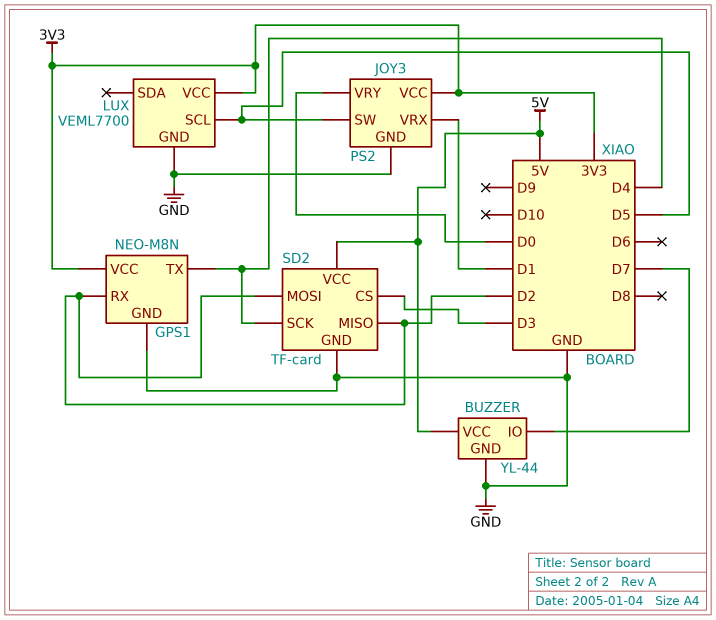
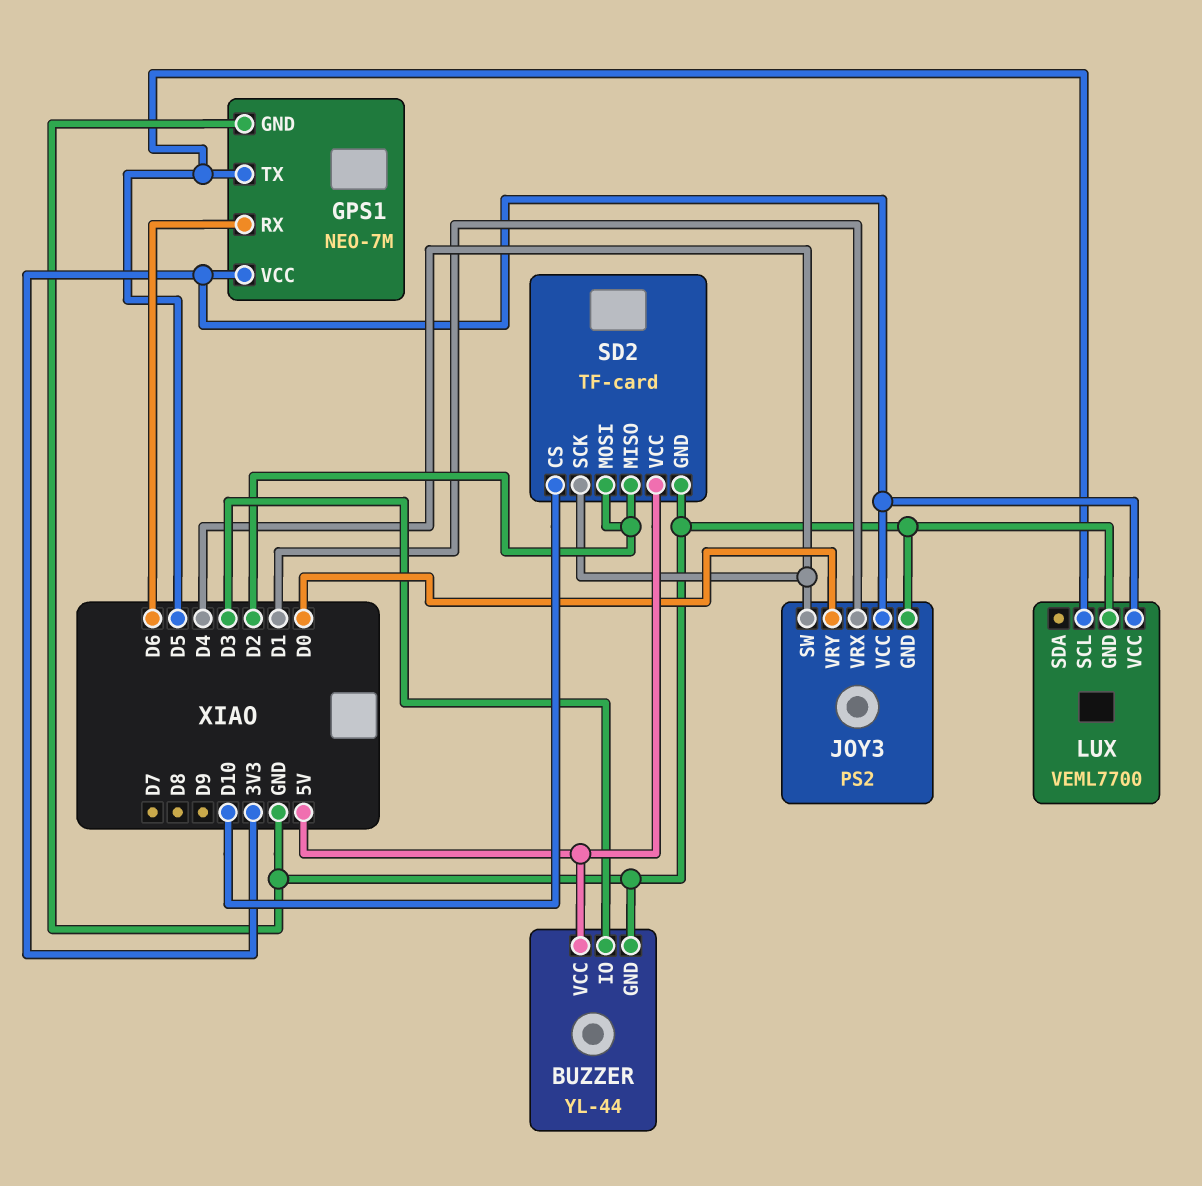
BUZZER pin IO: D7 -> D3
GPS1: NEO-M8N -> NEO-7M
GPS1 pin RX: D2 -> D6
GPS1 pin TX: D4 -> D5
JOY3 pin SW: D5 -> D4
SD2 pin CS: D3 -> D10

